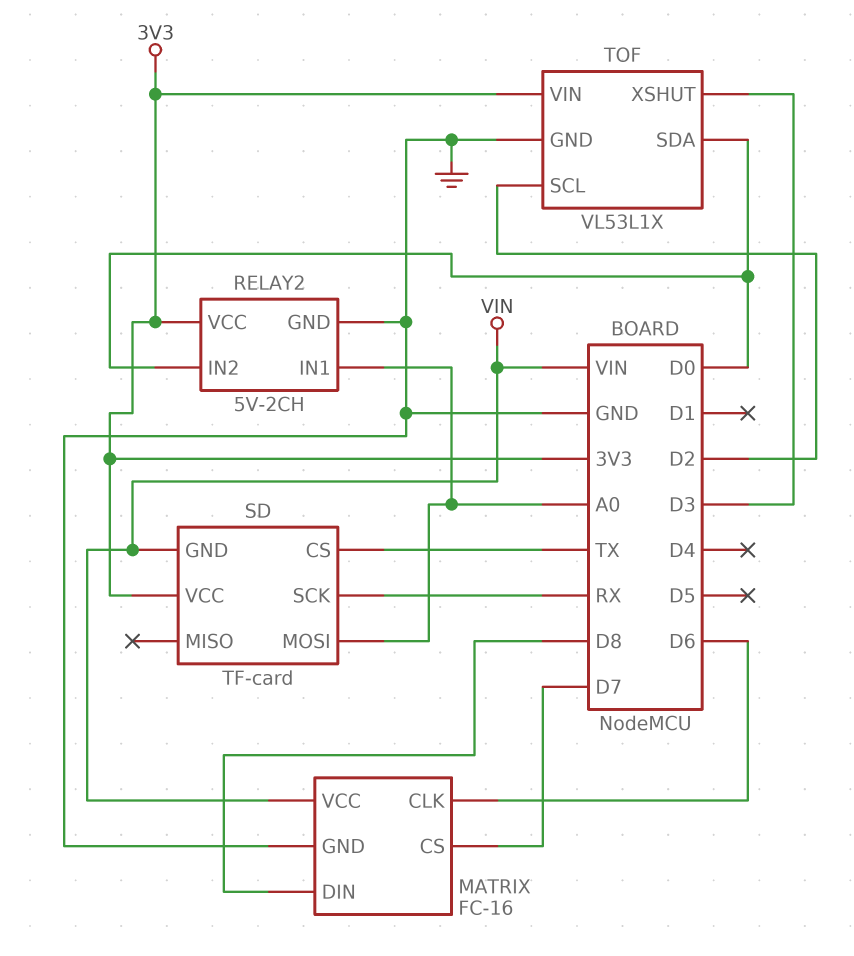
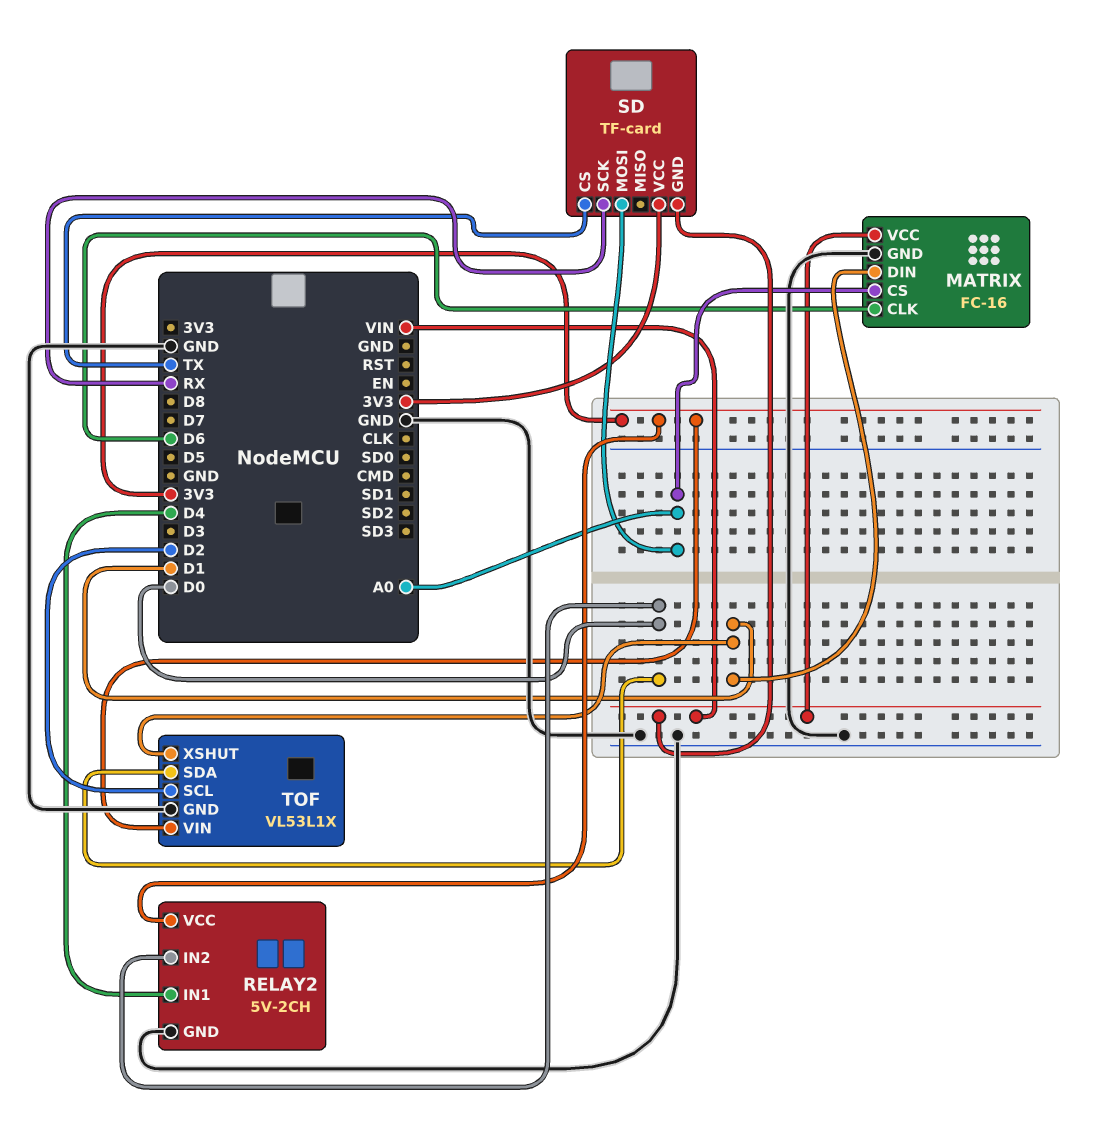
MATRIX pin CS: D7 -> A0
MATRIX pin DIN: D8 -> D1
RELAY2 pin IN1: A0 -> D4
TOF pin XSHUT: D3 -> D1

